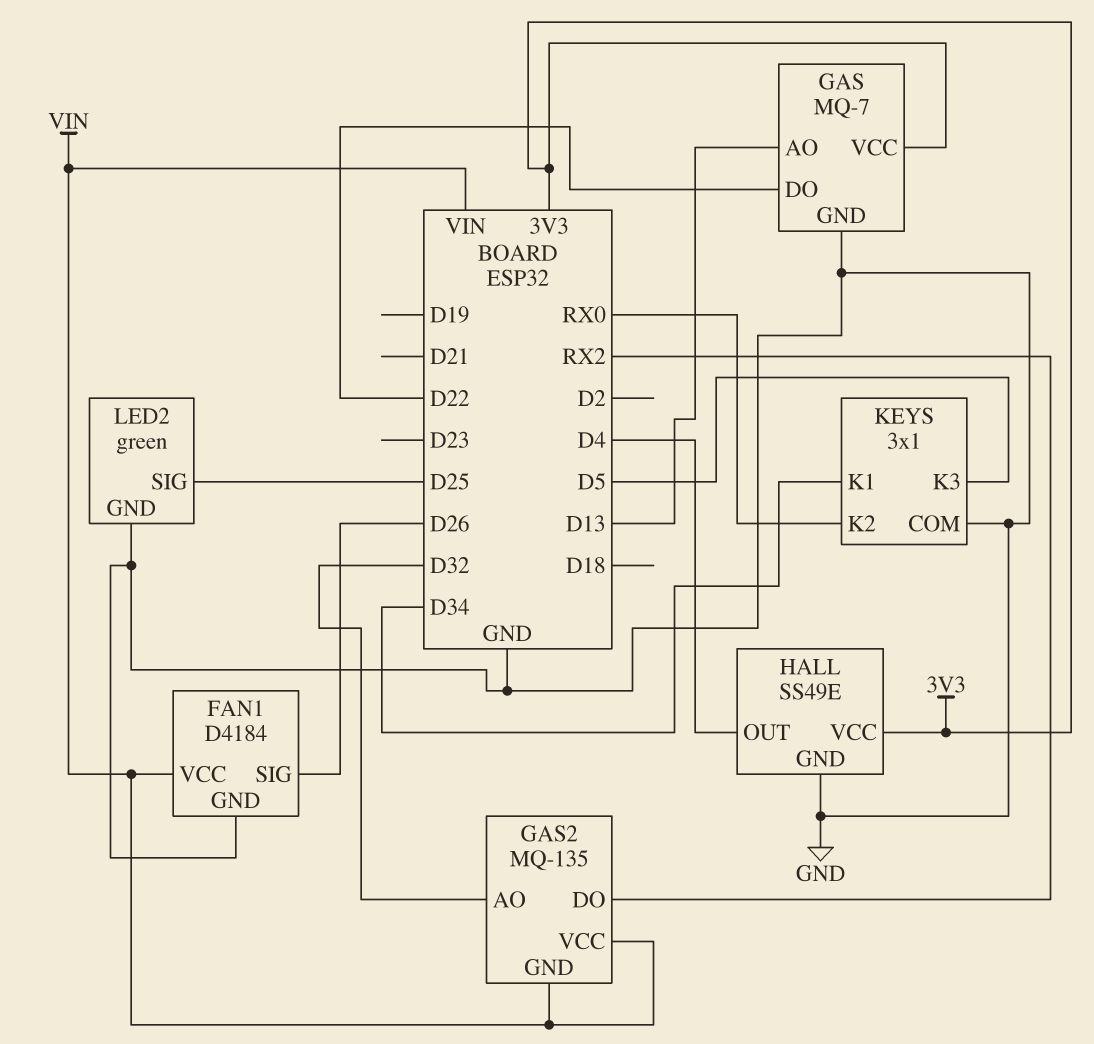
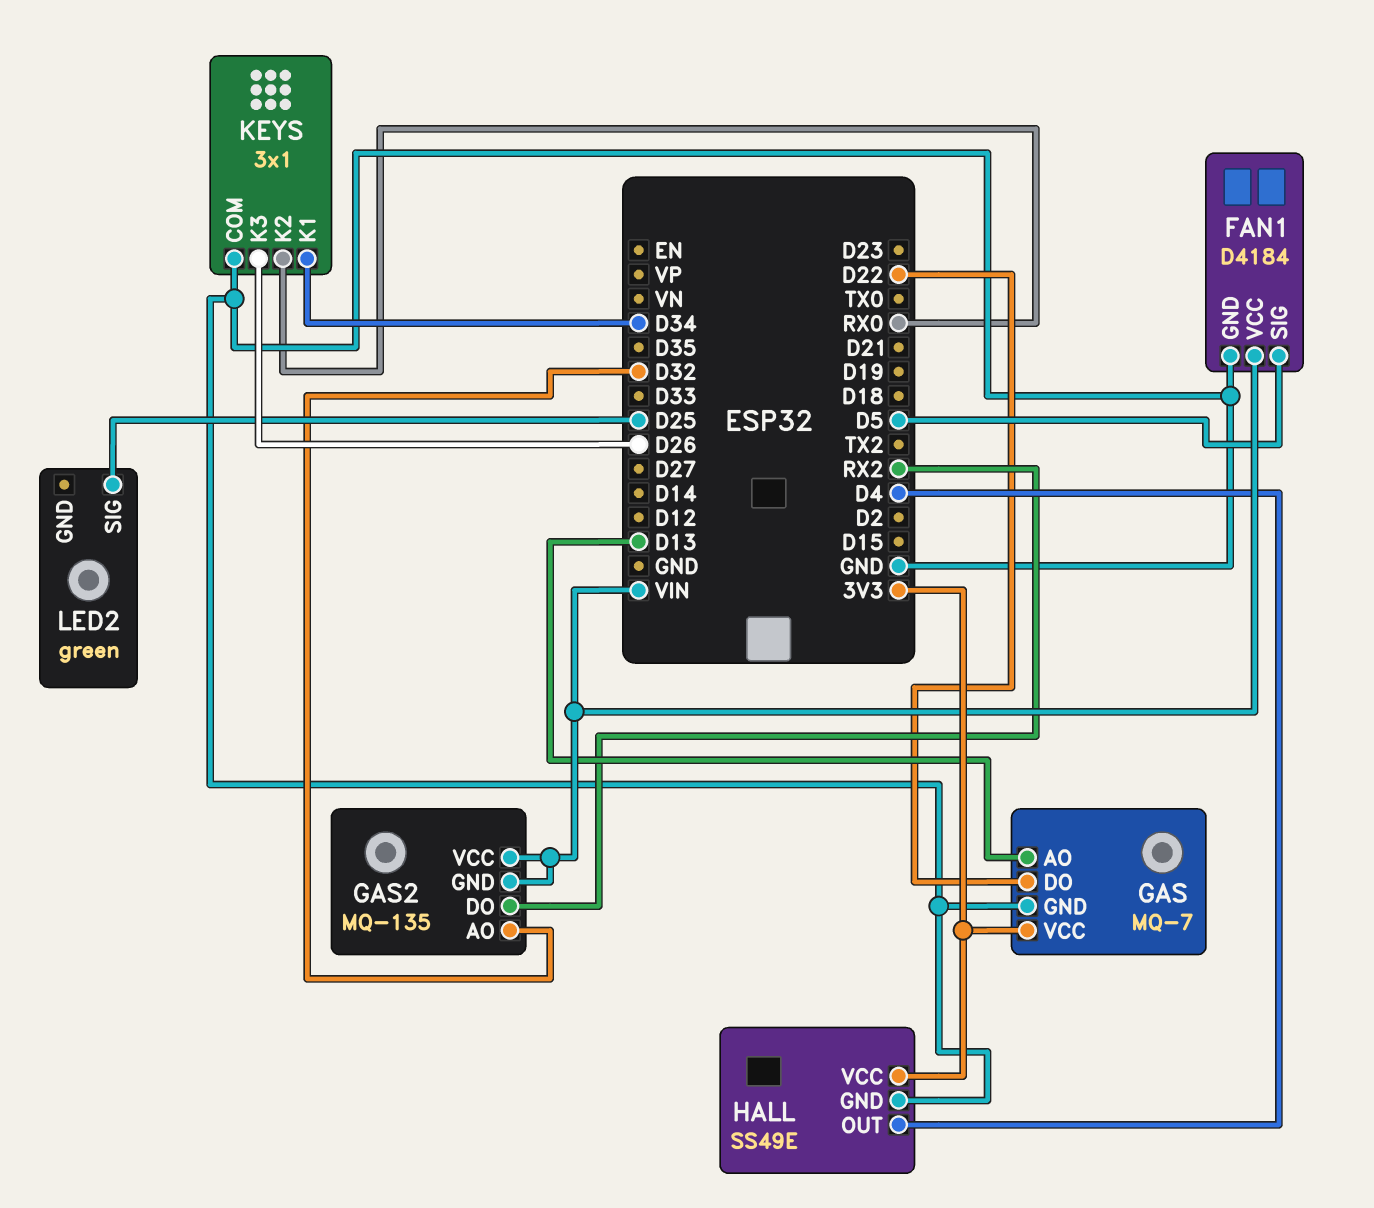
FAN1 pin SIG: D26 -> D5
KEYS pin K3: D5 -> D26
LED2 pin GND: GND -> none

